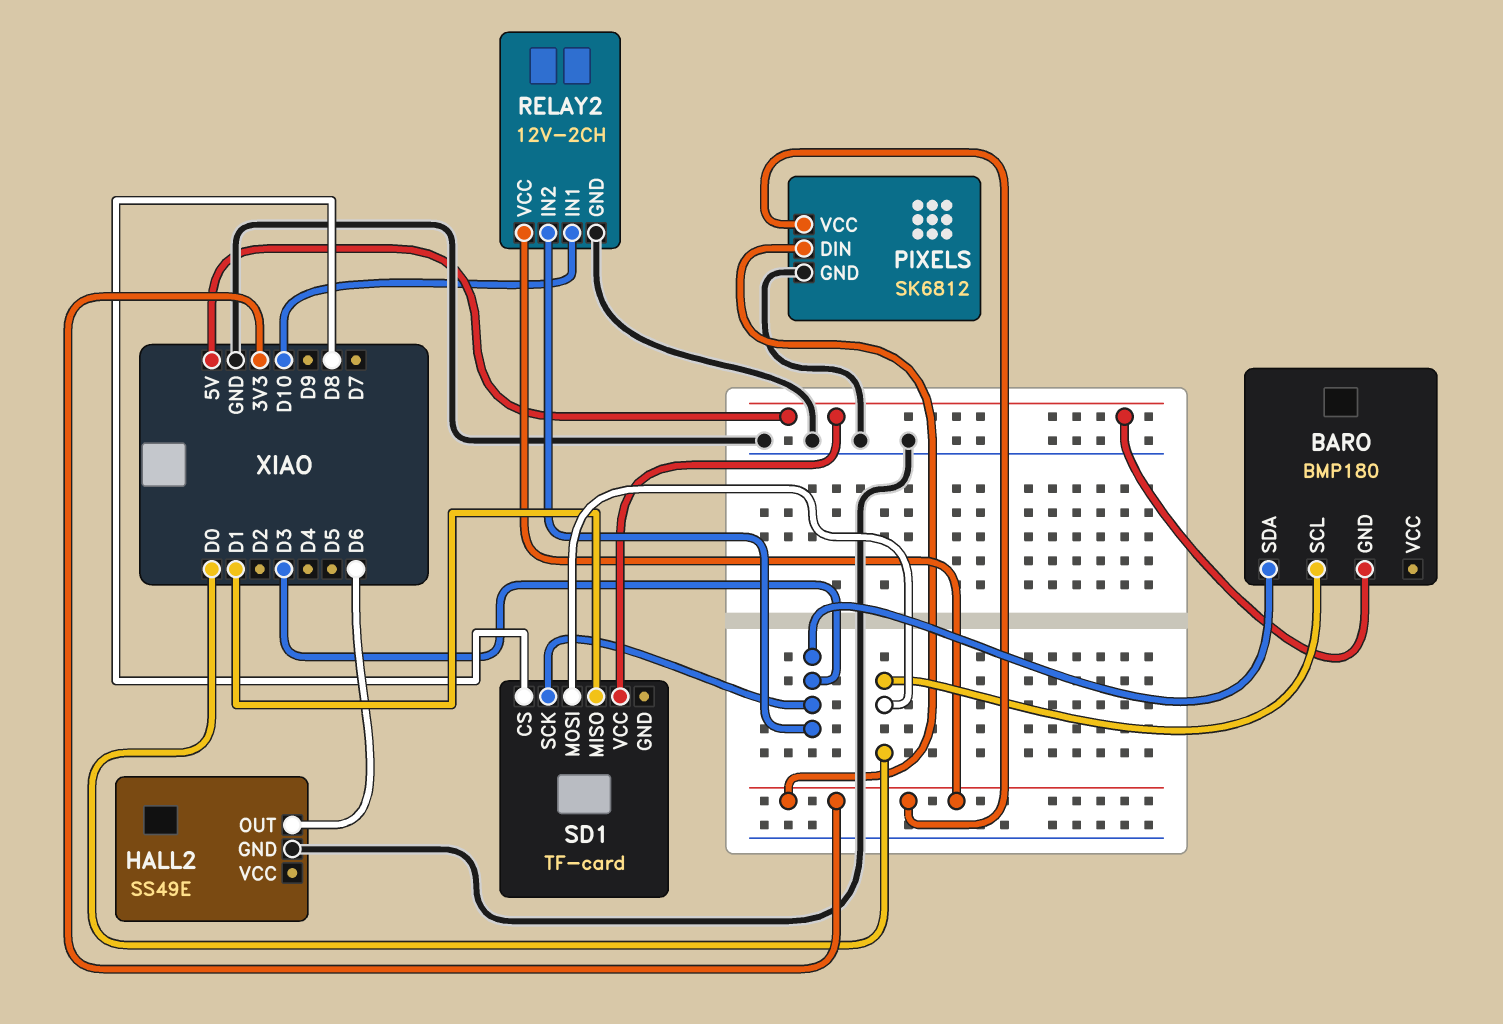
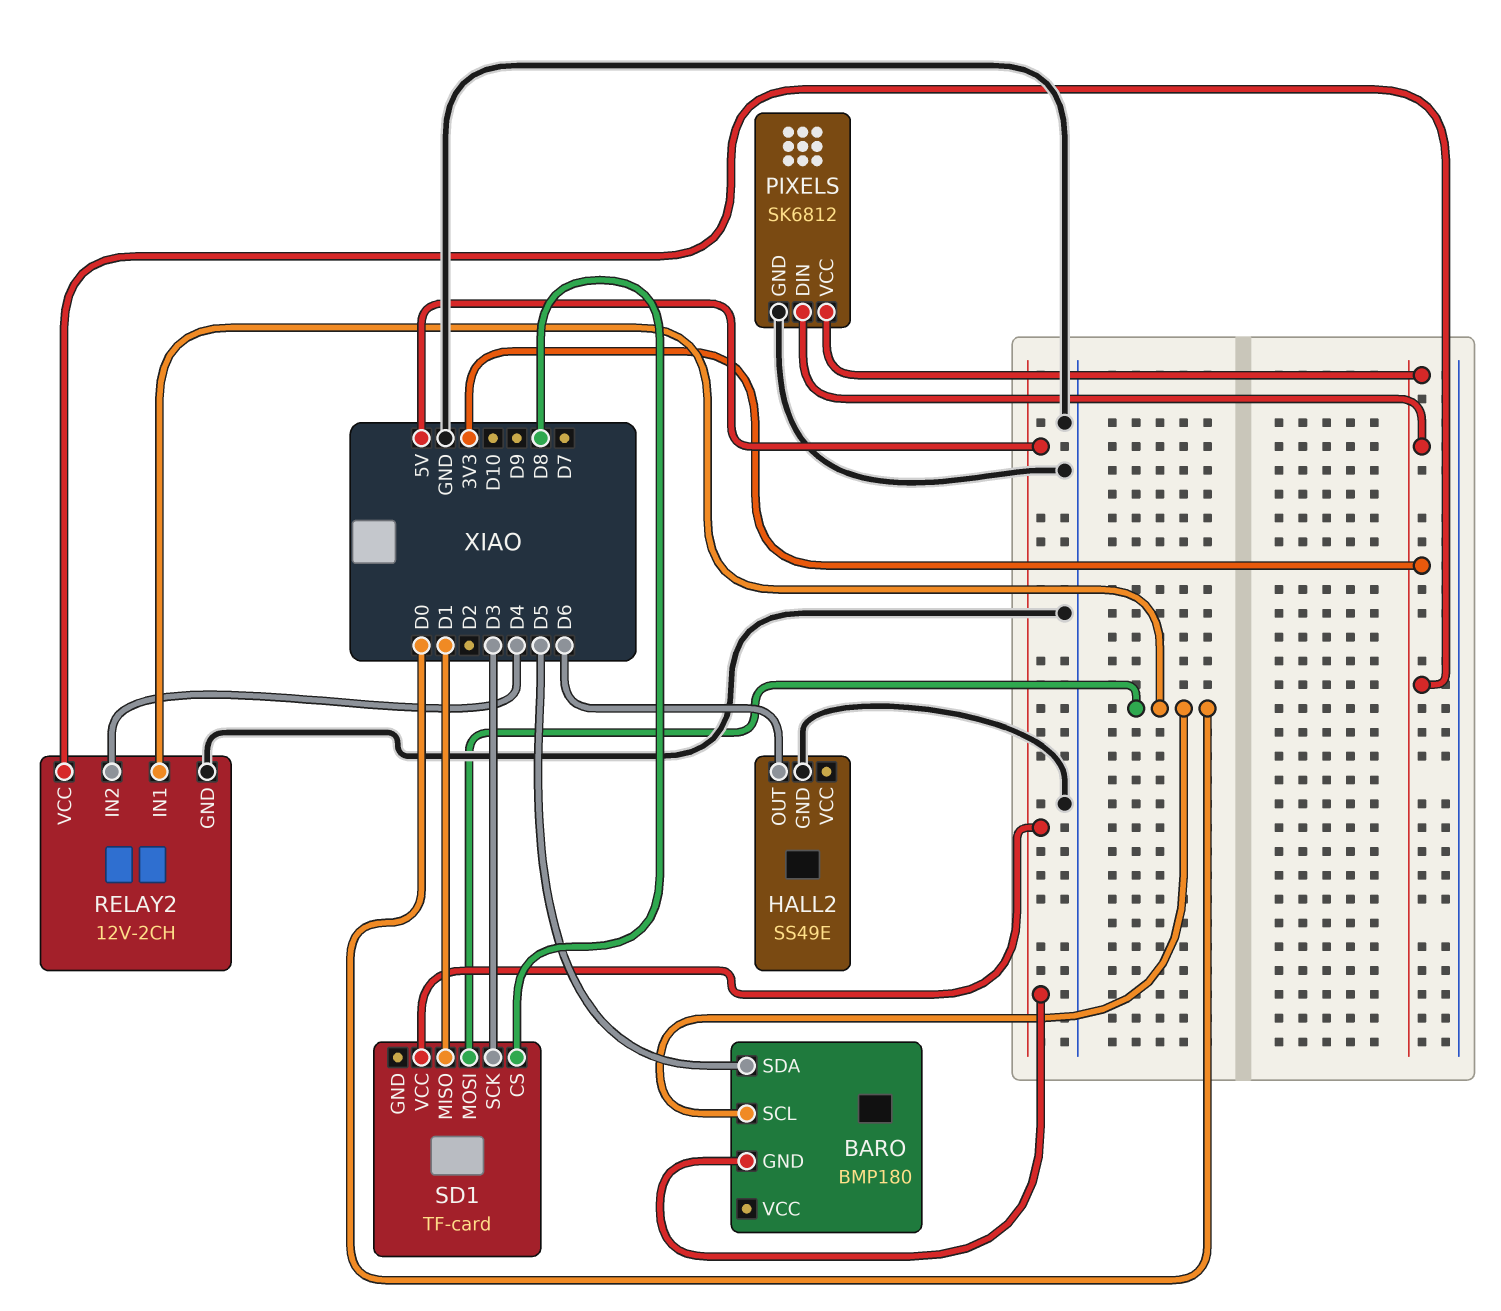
BARO pin SDA: D3 -> D5
RELAY2 pin IN1: D10 -> D0
RELAY2 pin IN2: D3 -> D4

